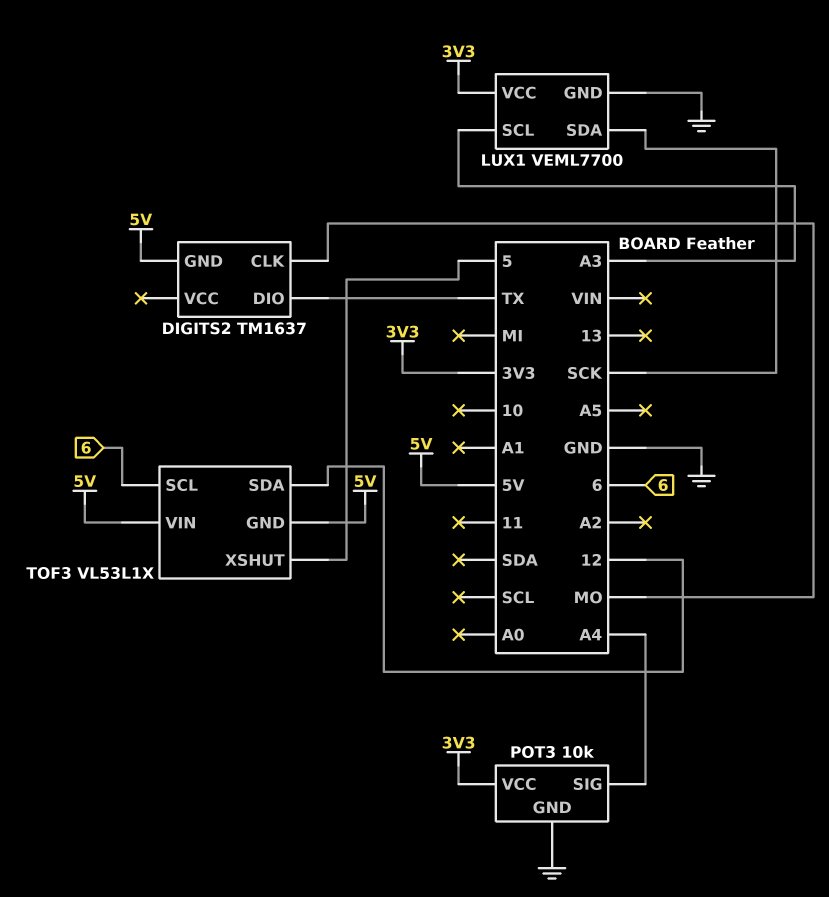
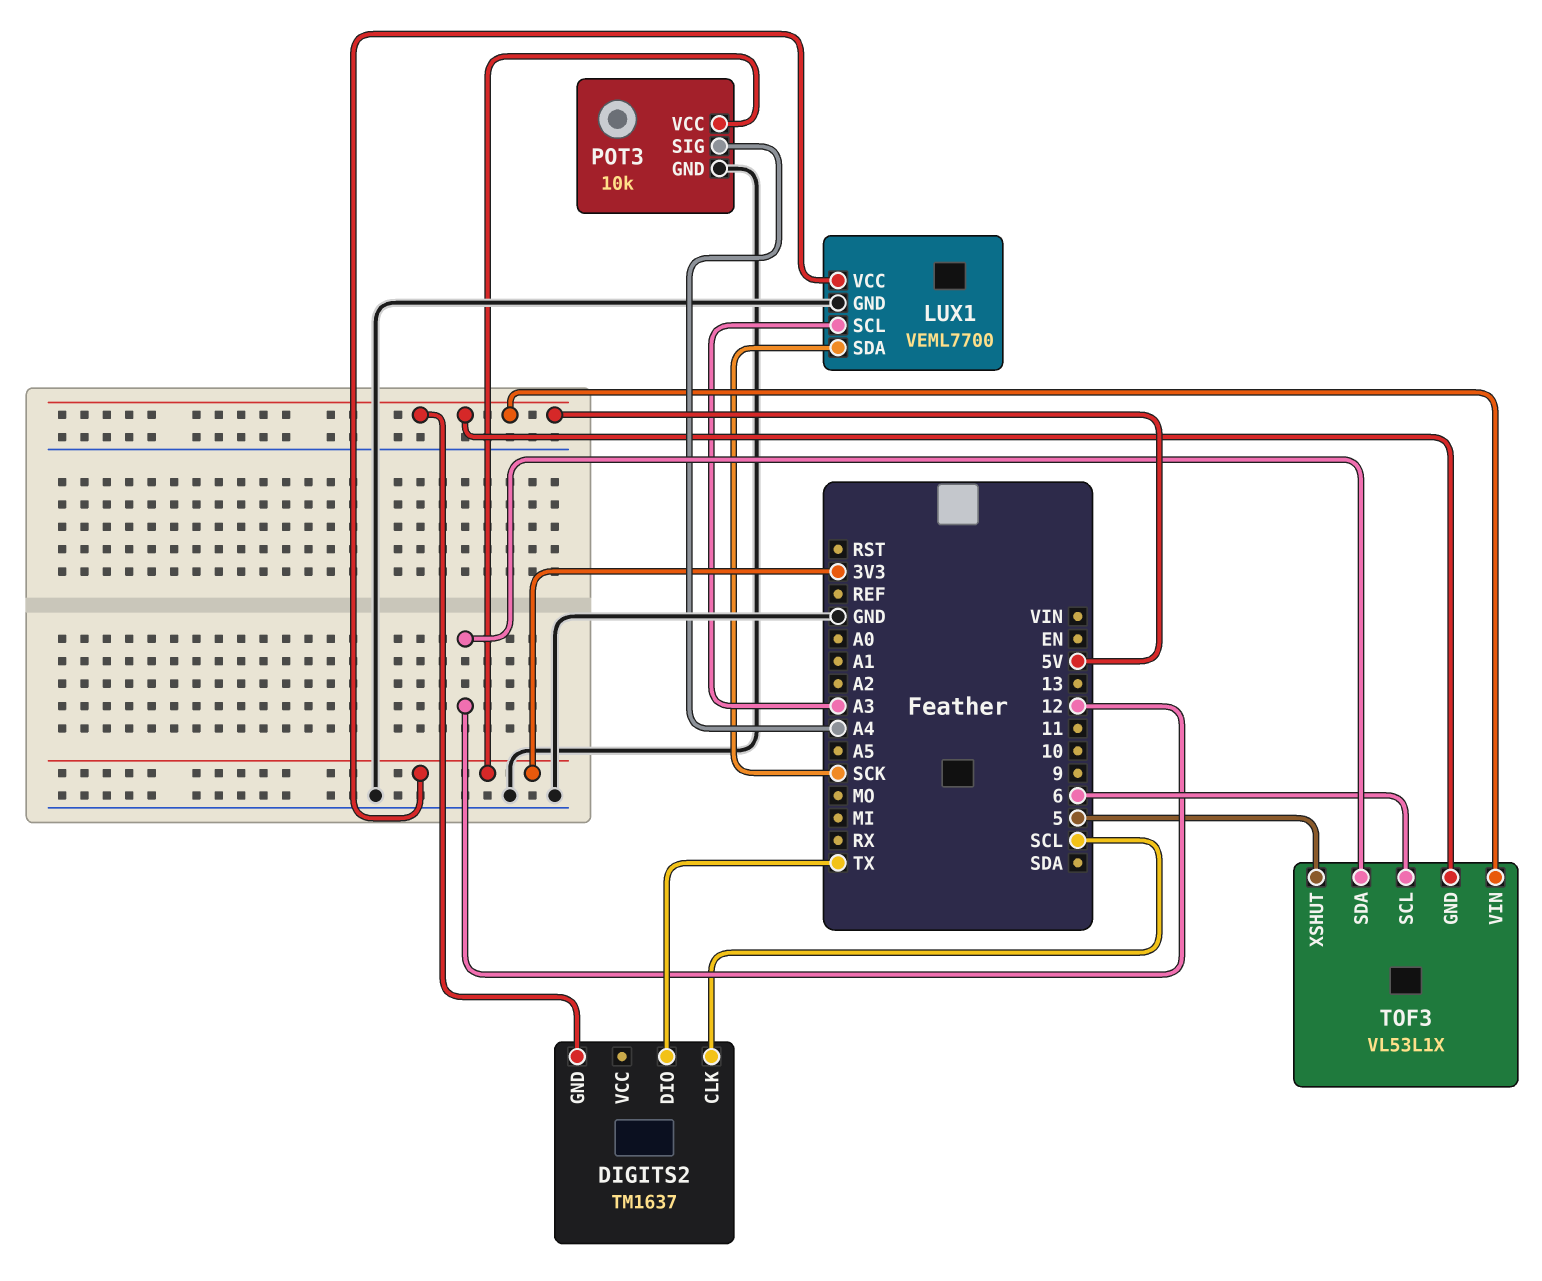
DIGITS2 pin CLK: MO -> SCL

